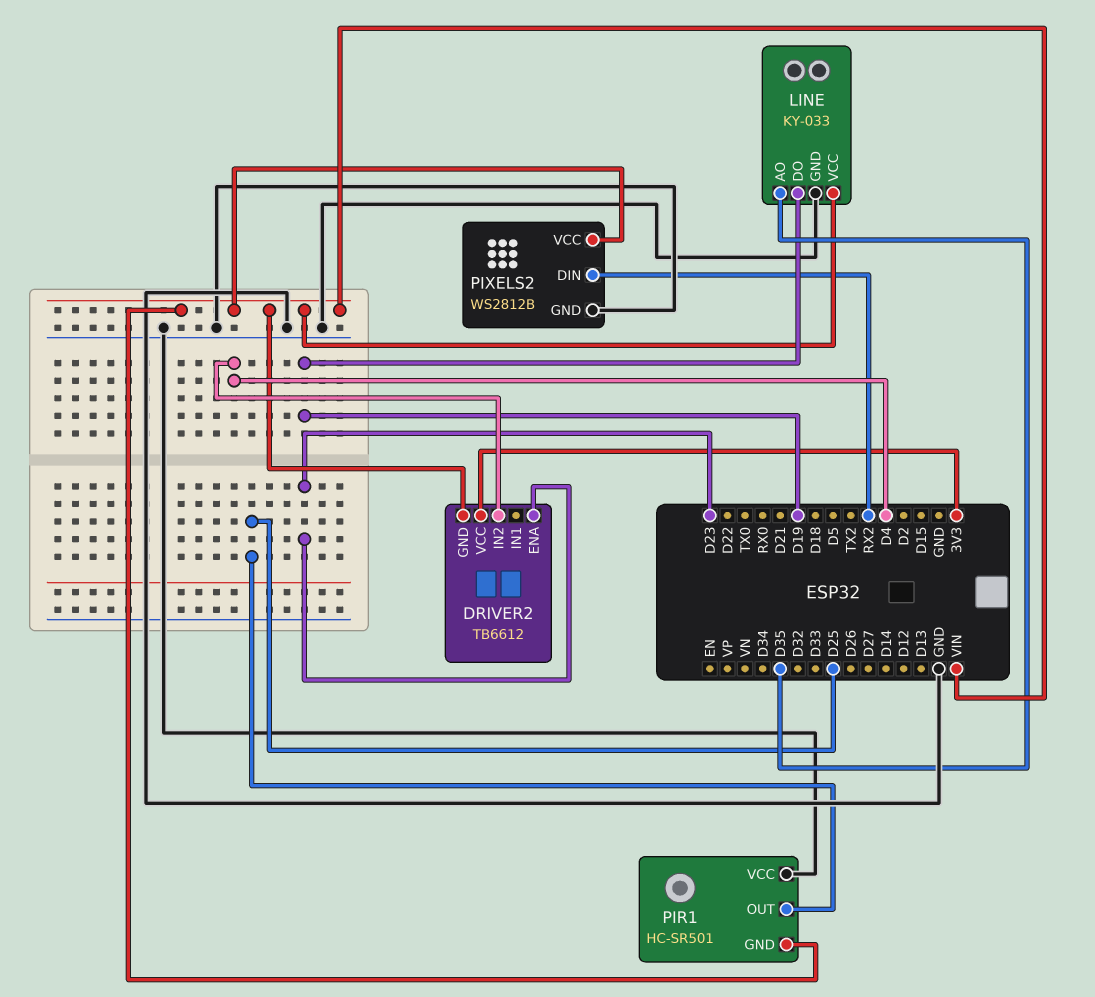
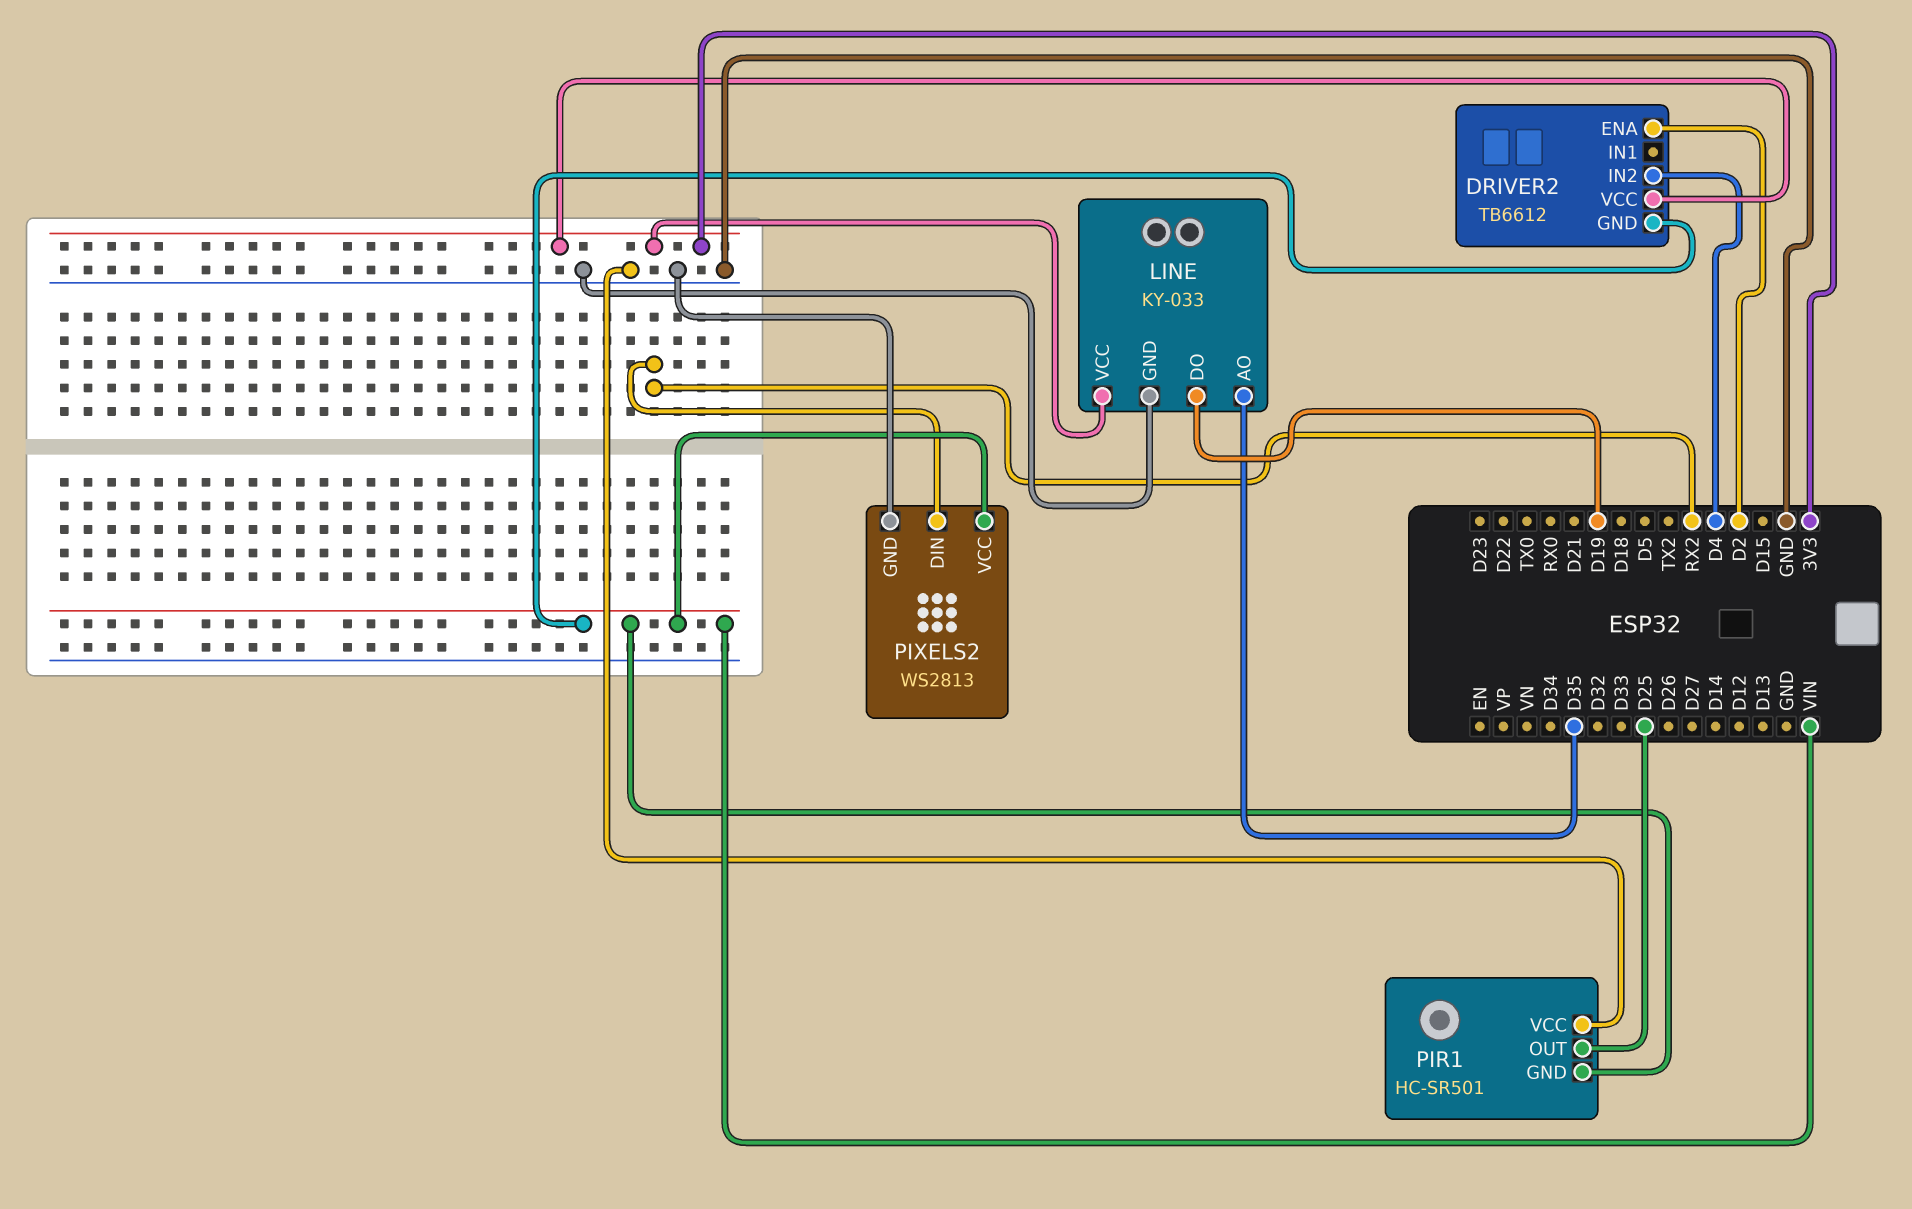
DRIVER2 pin ENA: D23 -> D2
LINE pin VCC: VIN -> 3V3
PIXELS2: WS2812B -> WS2813

